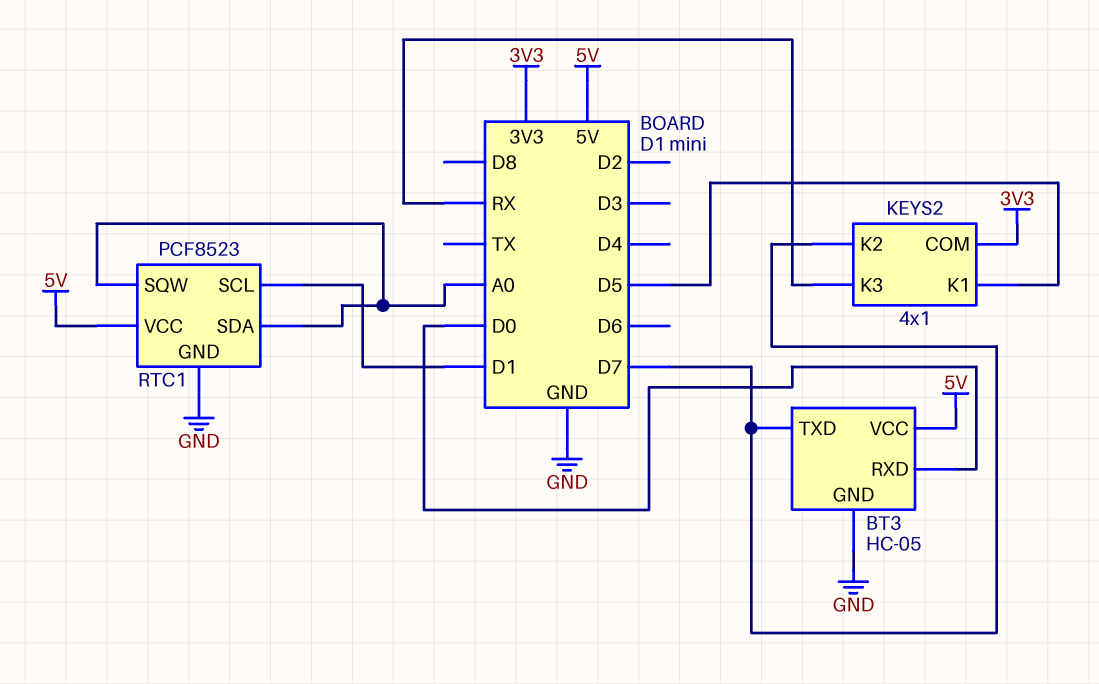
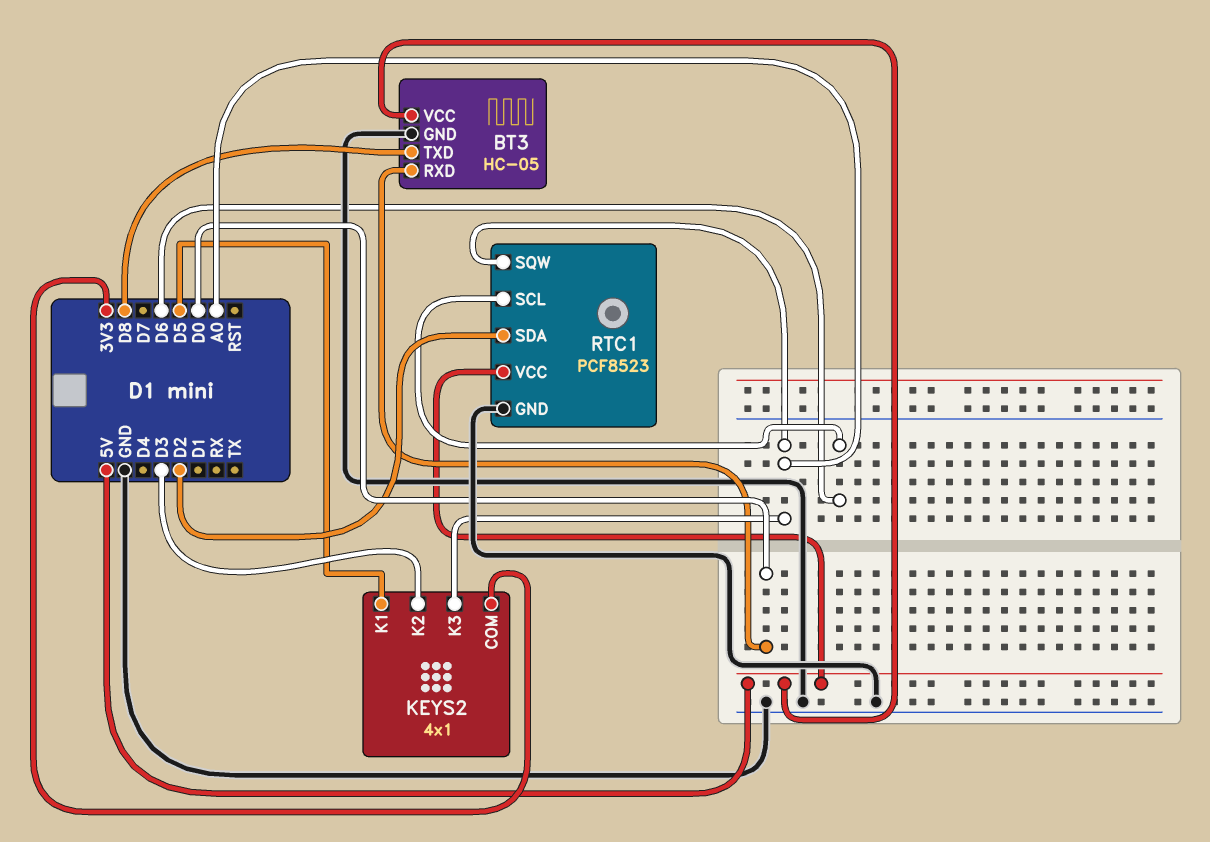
BT3 pin TXD: D7 -> D8
KEYS2 pin K2: D7 -> D3
KEYS2 pin K3: RX -> A0
RTC1 pin SCL: D1 -> D6
RTC1 pin SDA: A0 -> D2

